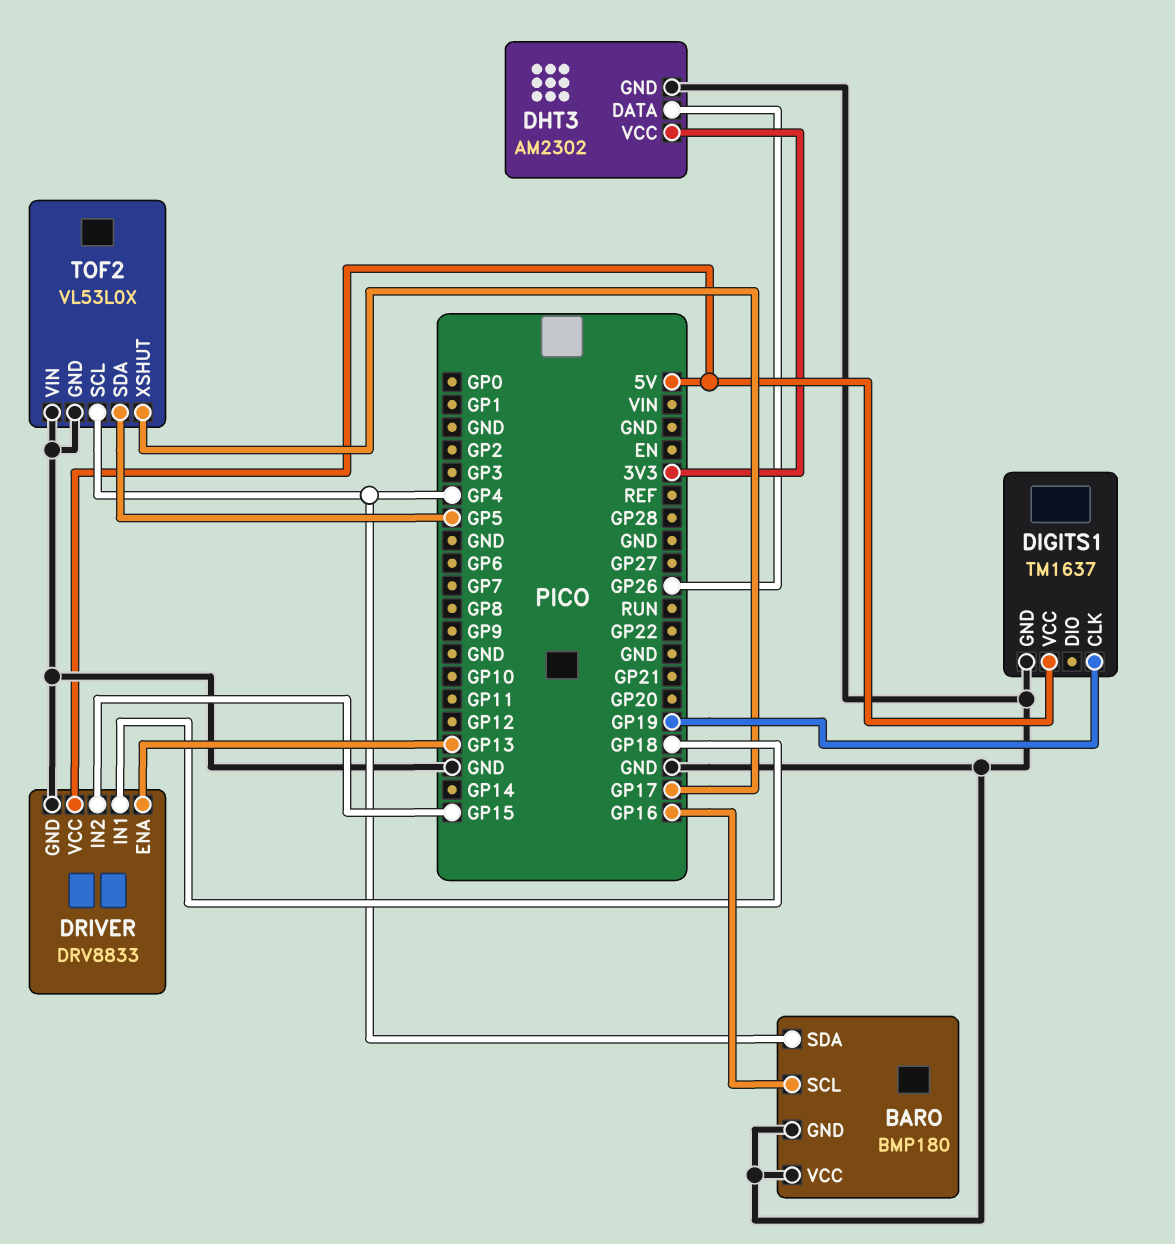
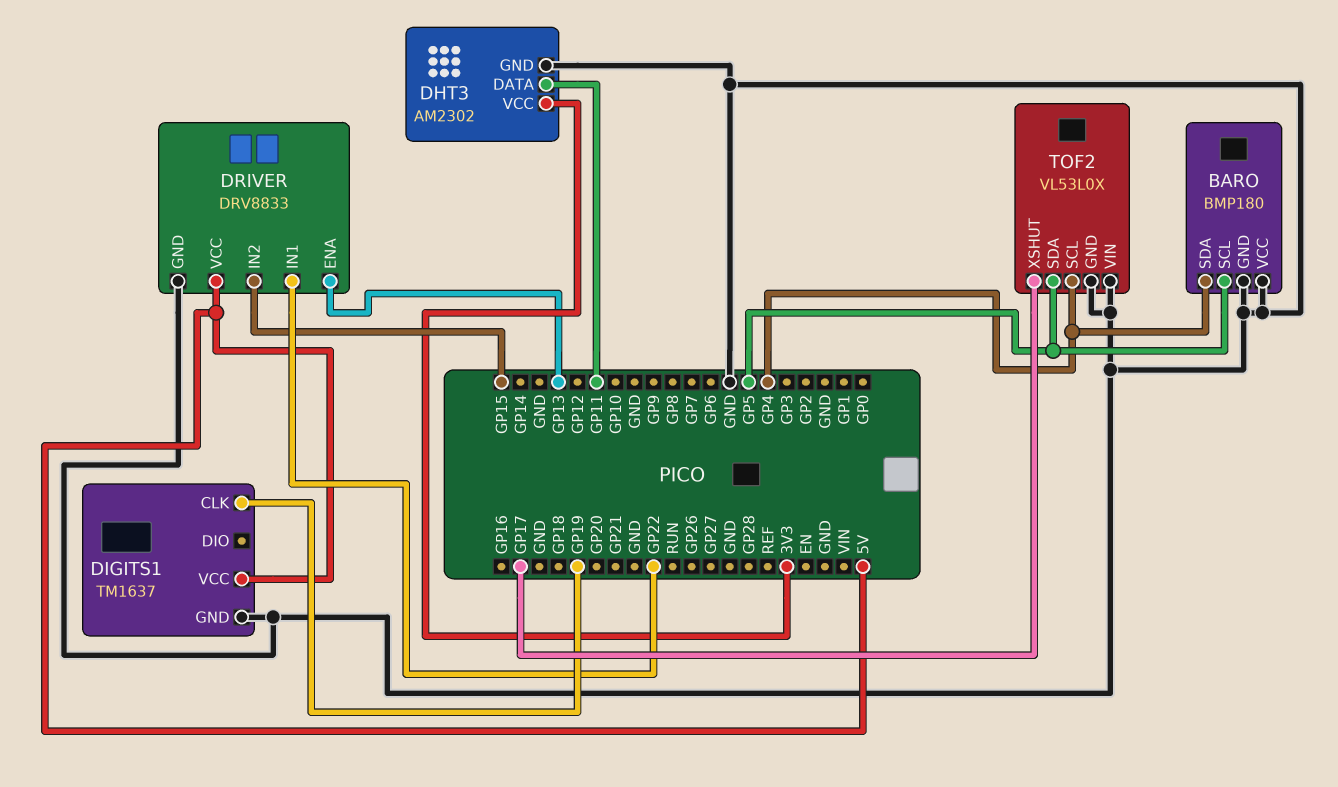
BARO pin SCL: GP16 -> GP5
DHT3 pin DATA: GP26 -> GP11
DRIVER pin IN1: GP18 -> GP22

